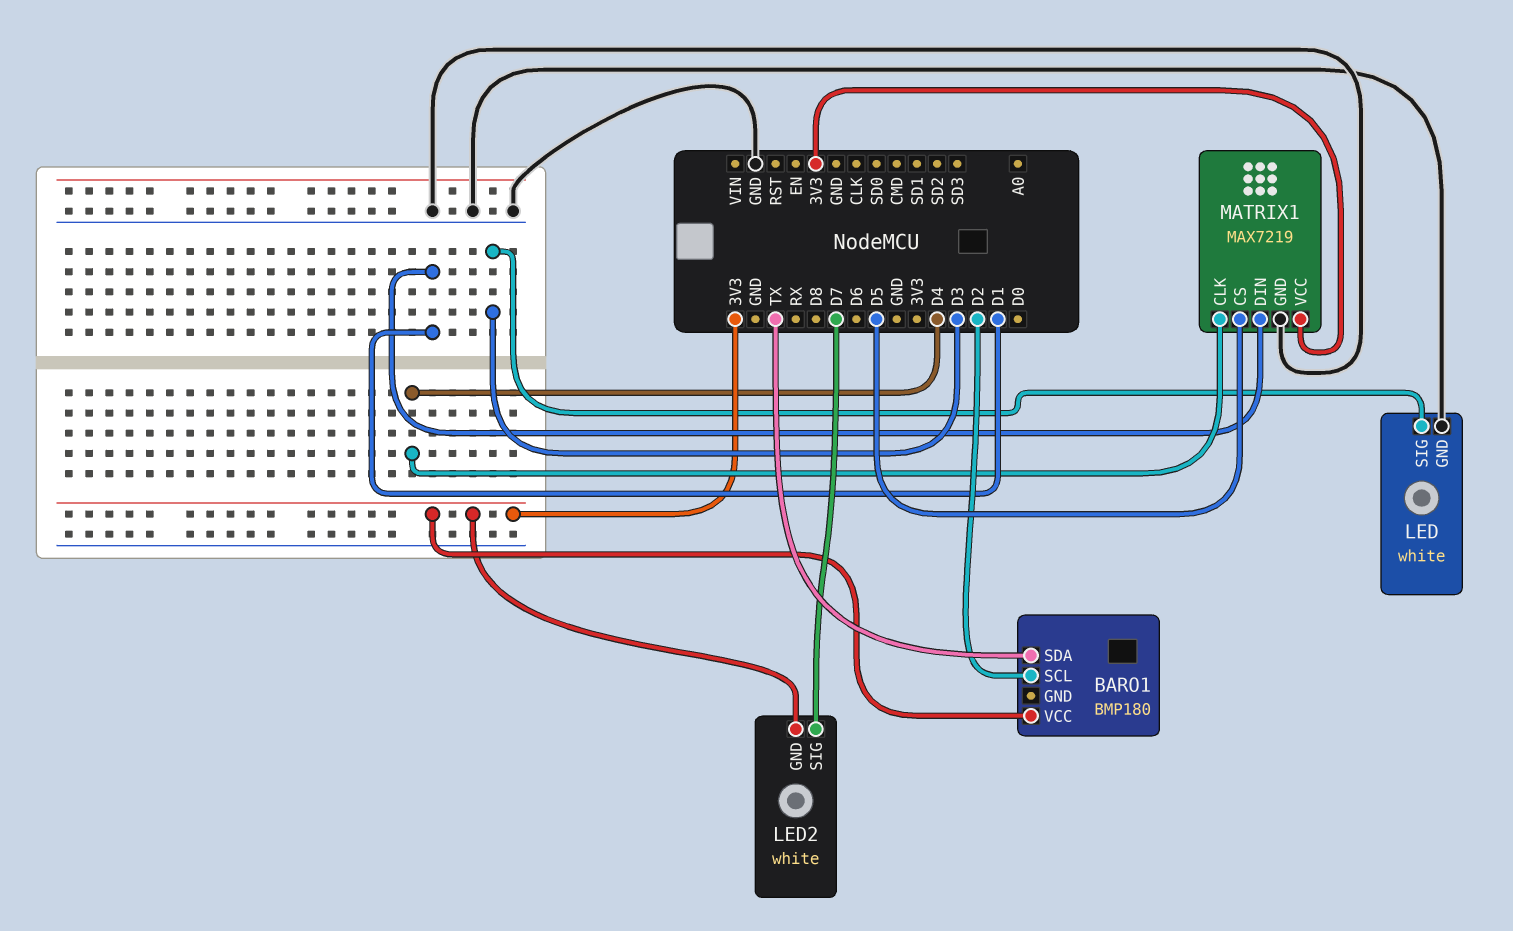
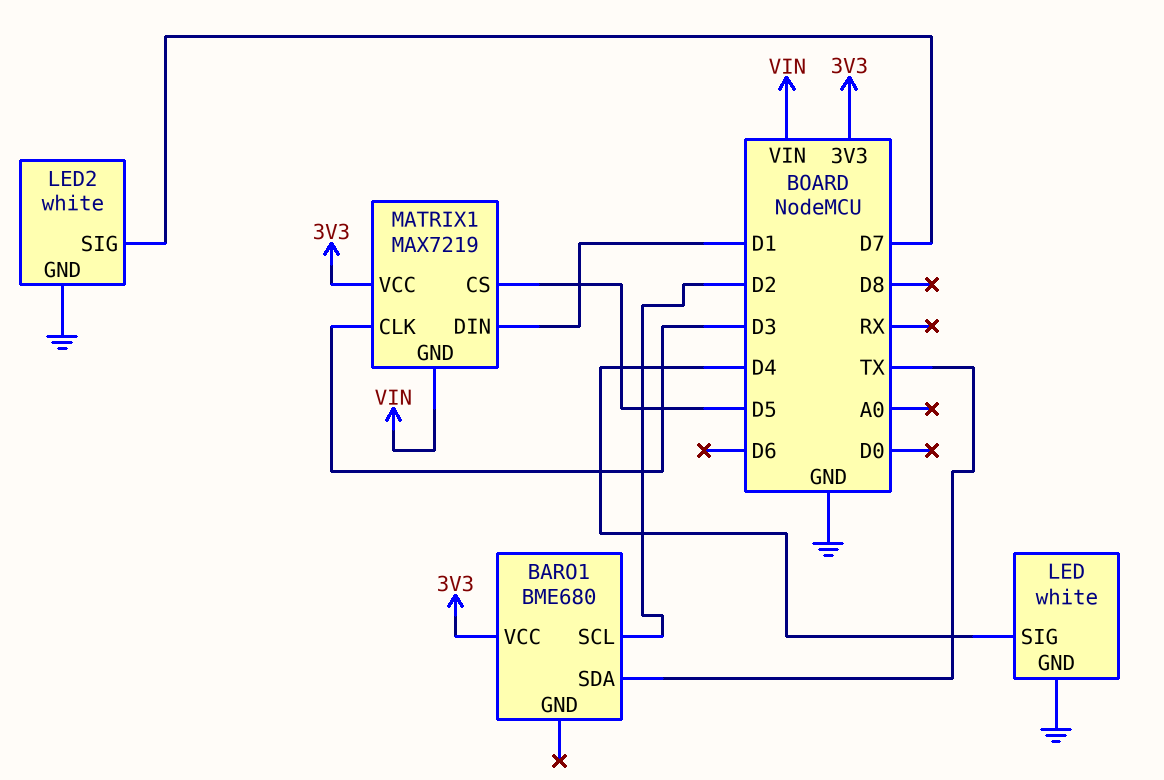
BARO1: BMP180 -> BME680
LED pin SIG: D3 -> D4
LED2 pin GND: 3V3 -> GND
MATRIX1 pin CLK: D4 -> D3
MATRIX1 pin GND: GND -> VIN

